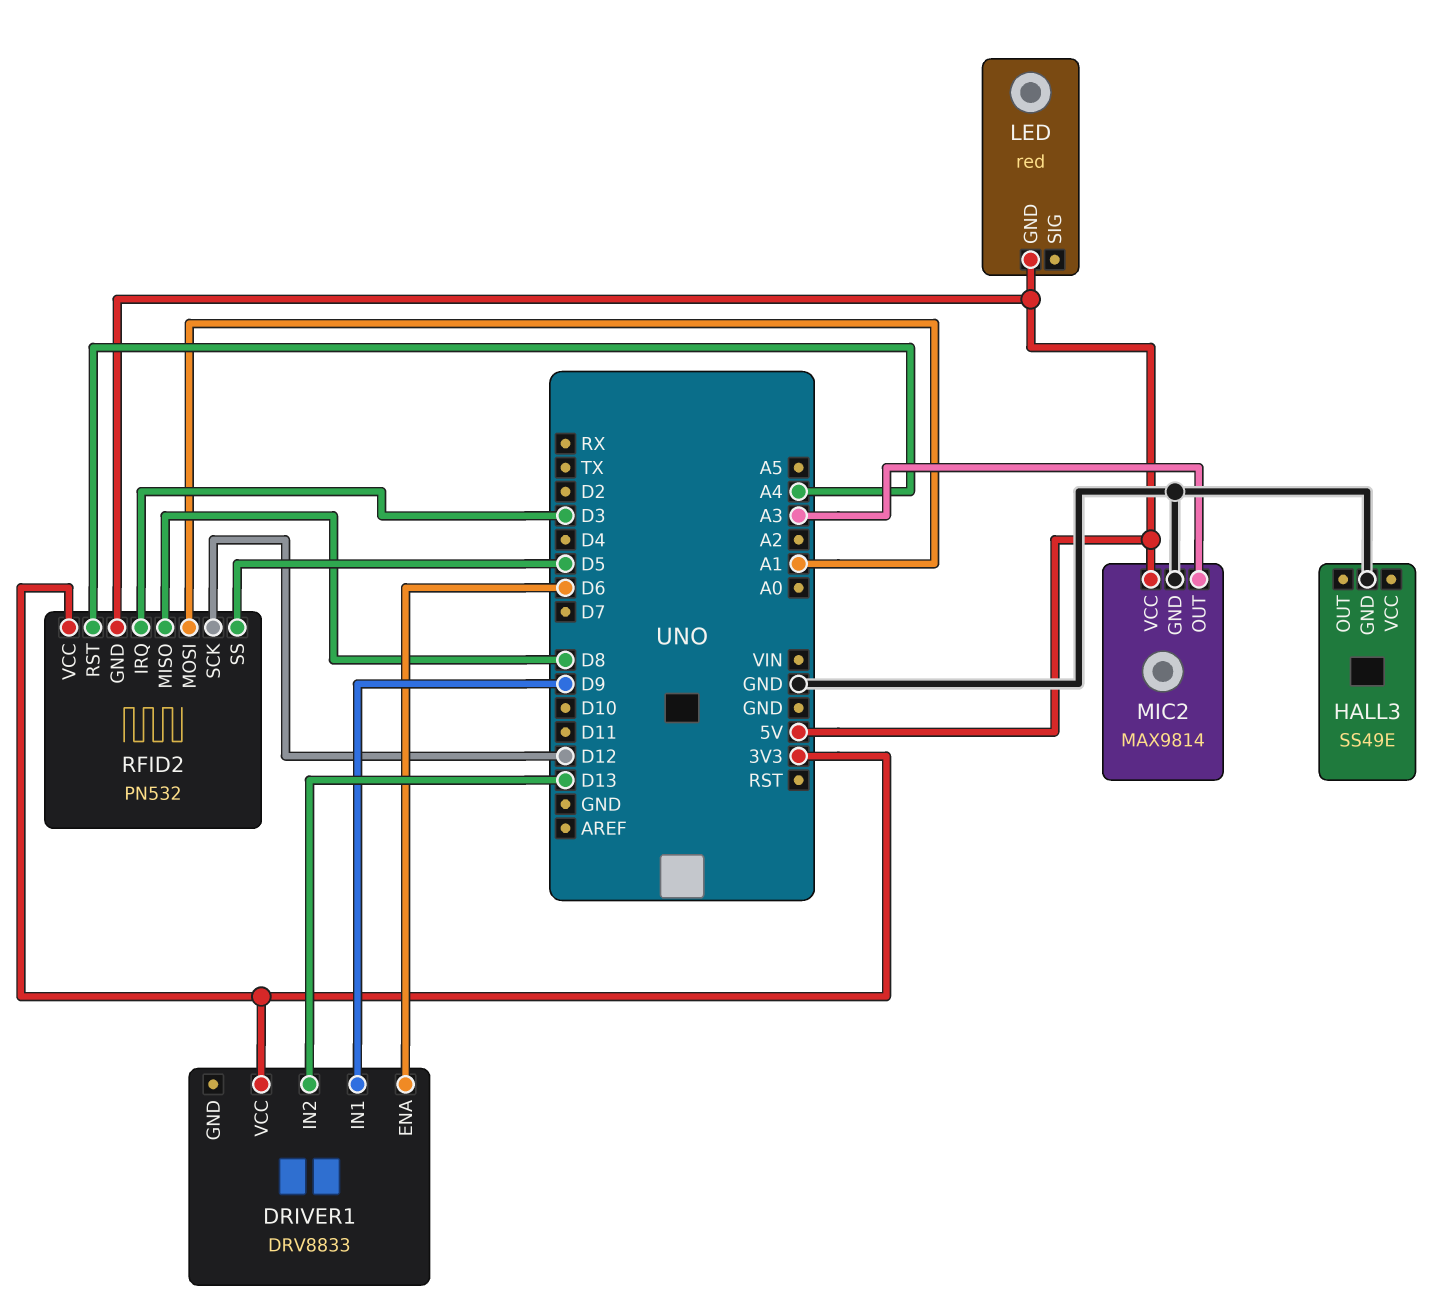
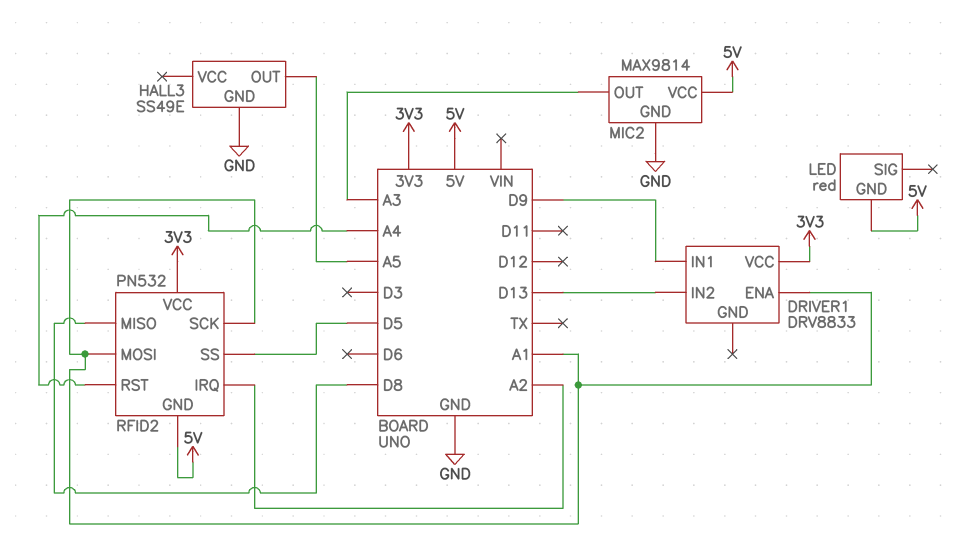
DRIVER1 pin ENA: D6 -> A1
HALL3 pin OUT: none -> A5
RFID2 pin IRQ: D3 -> A2
RFID2 pin SCK: D12 -> A1

